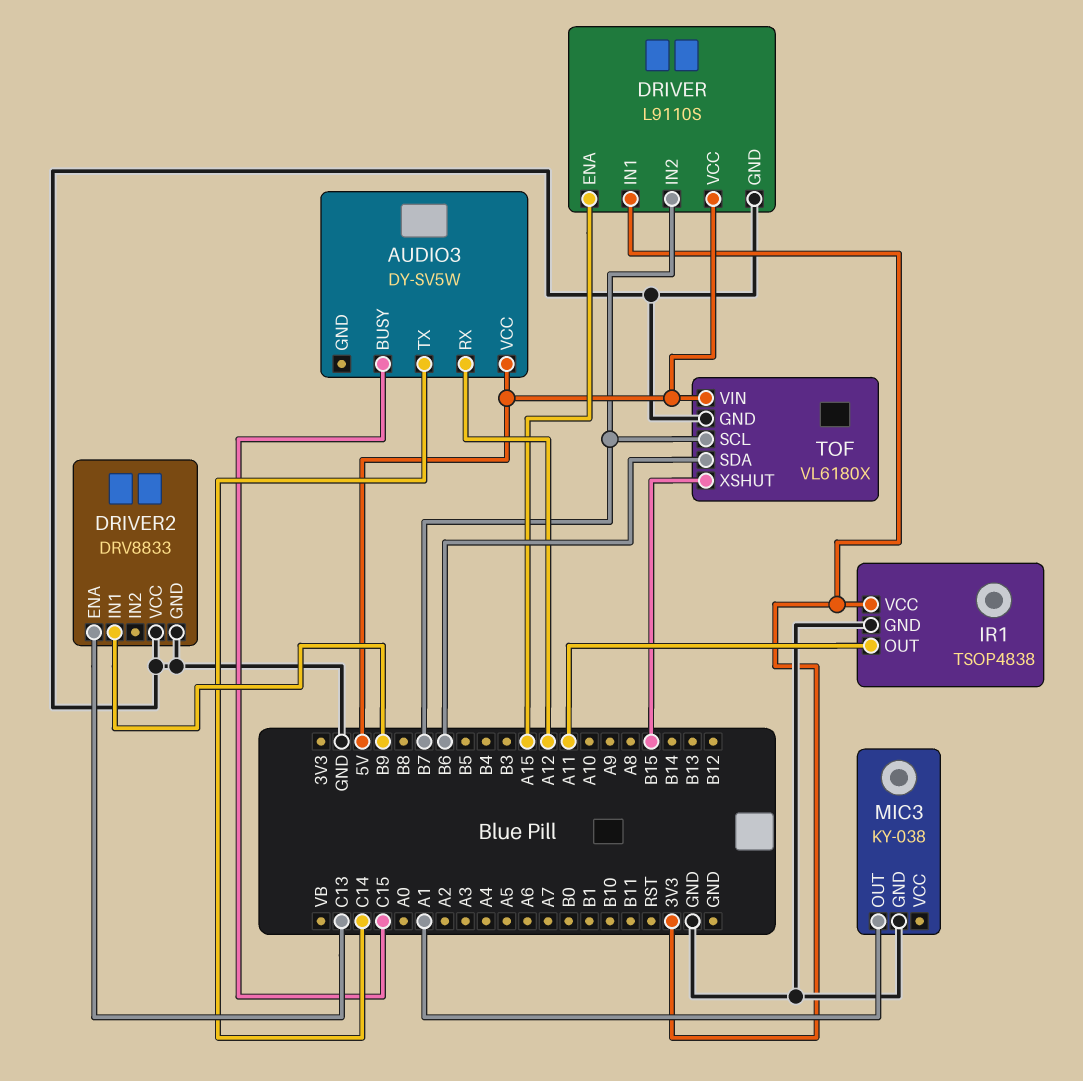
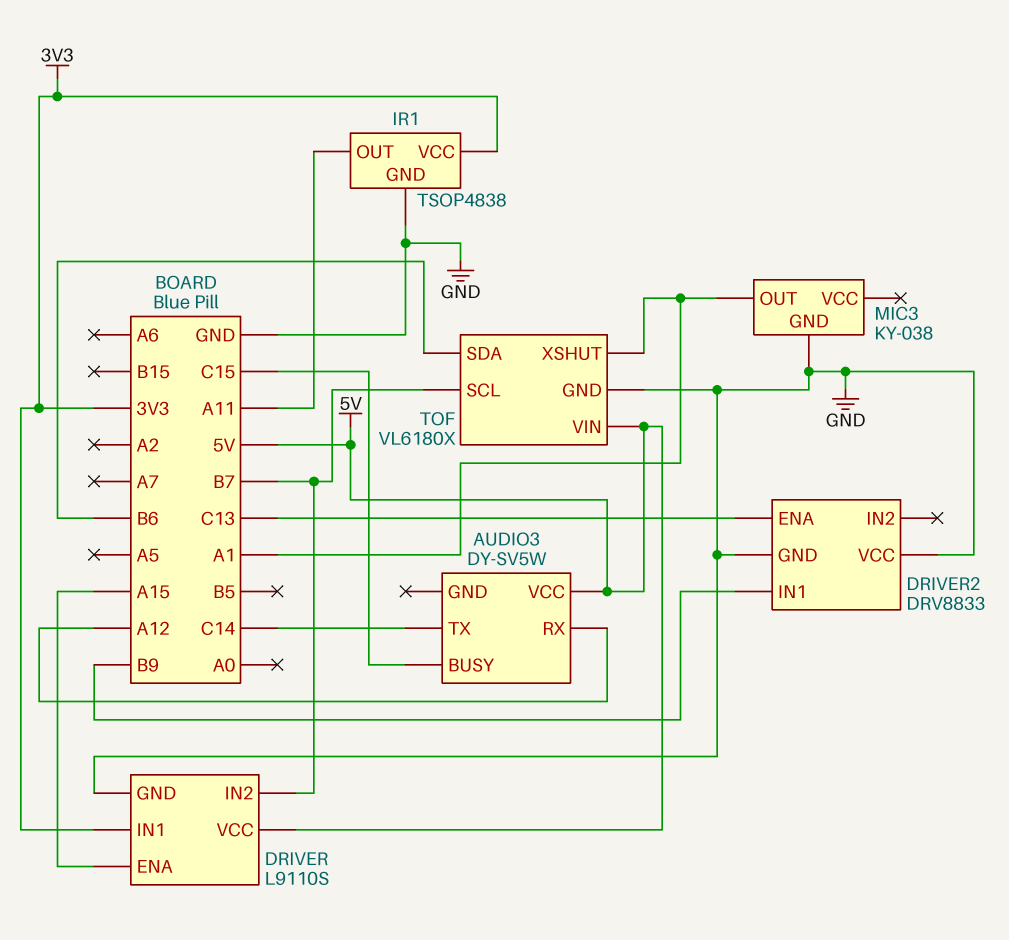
TOF pin XSHUT: B15 -> A1

